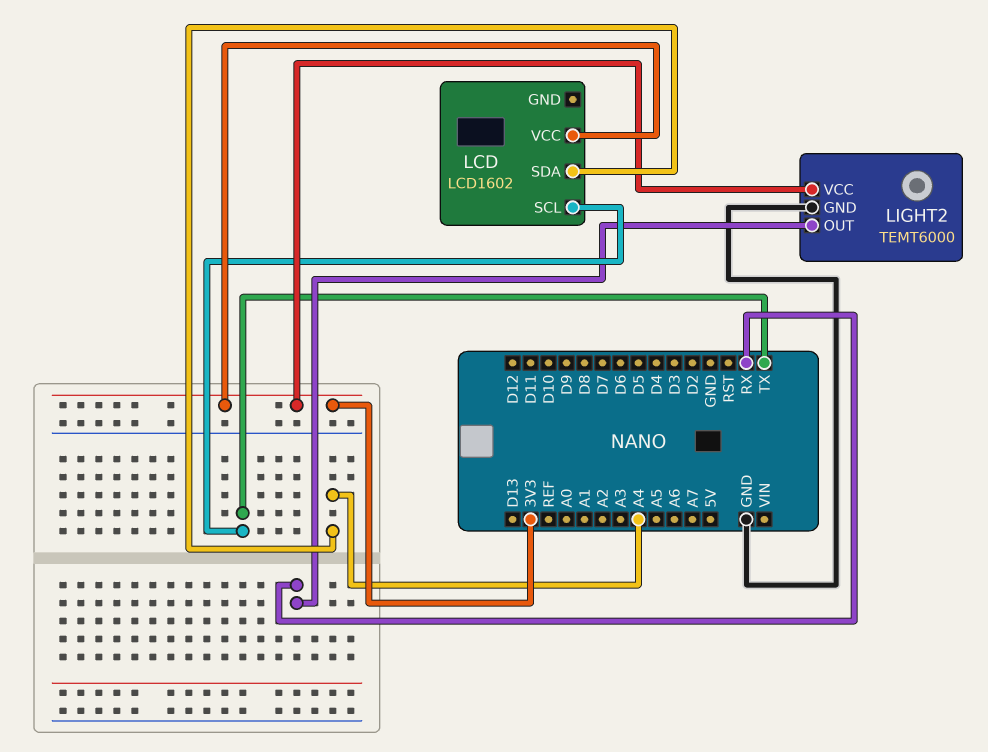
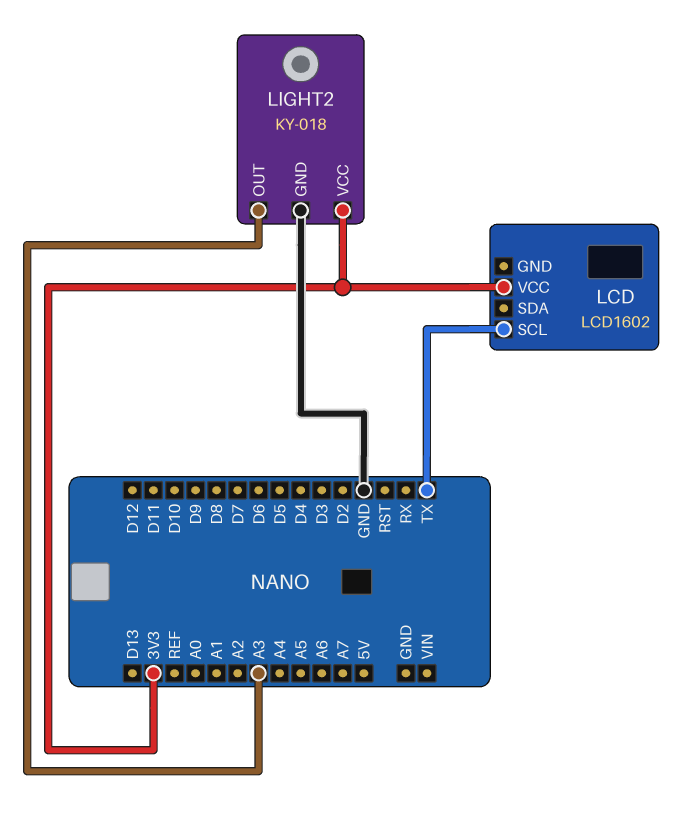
LCD pin SDA: A4 -> none
LIGHT2: TEMT6000 -> KY-018
LIGHT2 pin OUT: RX -> A3

